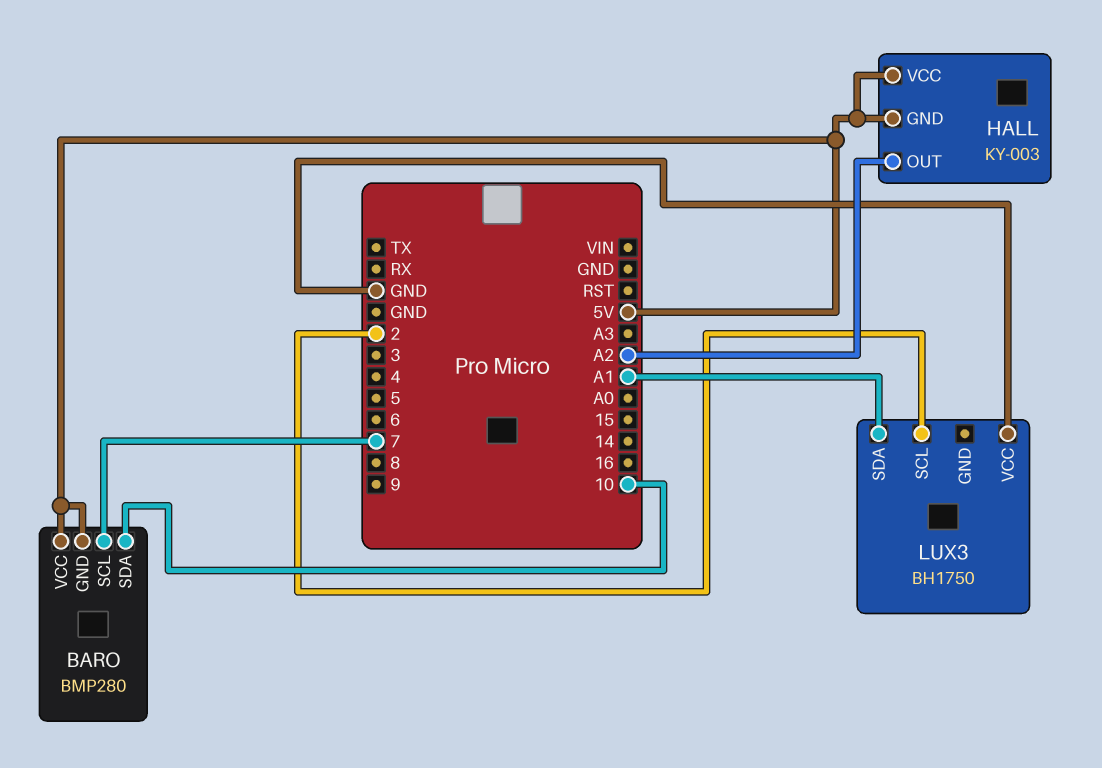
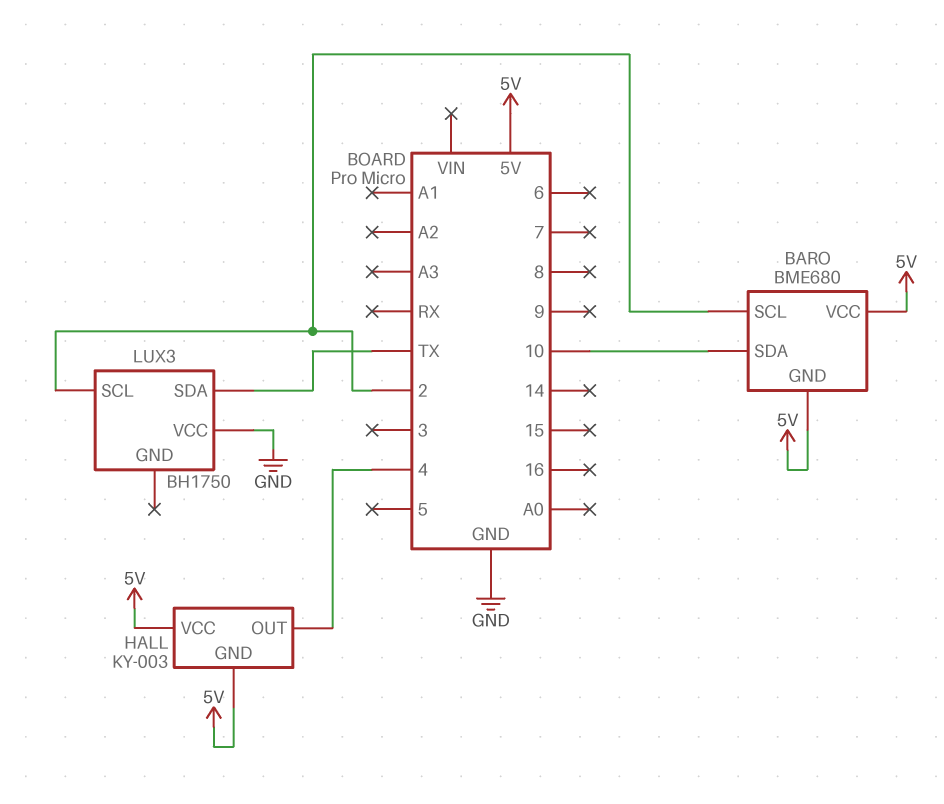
BARO: BMP280 -> BME680
BARO pin SCL: 7 -> 2
HALL pin OUT: A2 -> 4
LUX3 pin SDA: A1 -> TX

